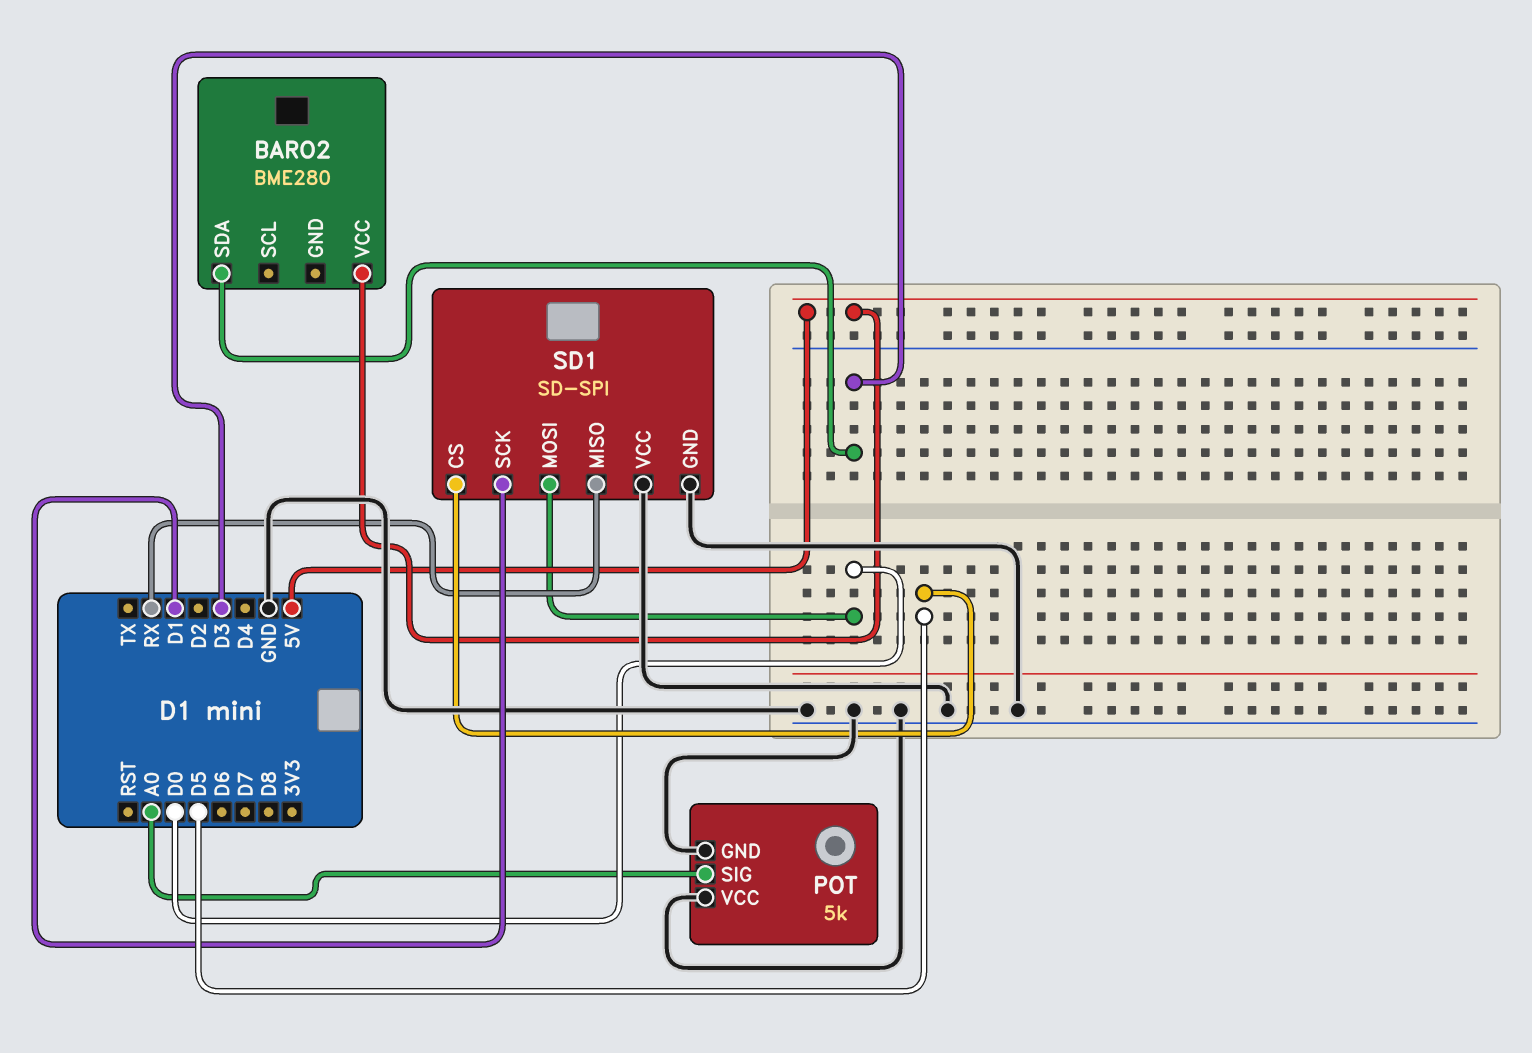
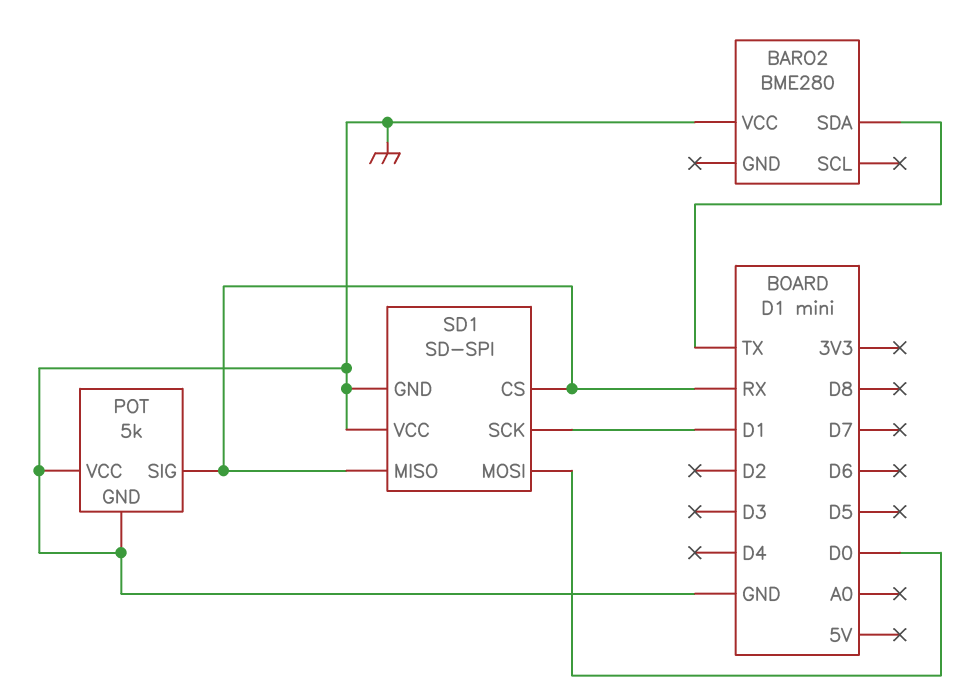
BARO2 pin SDA: D3 -> TX
BARO2 pin VCC: 5V -> GND
POT pin SIG: A0 -> RX
SD1 pin CS: D5 -> RX

